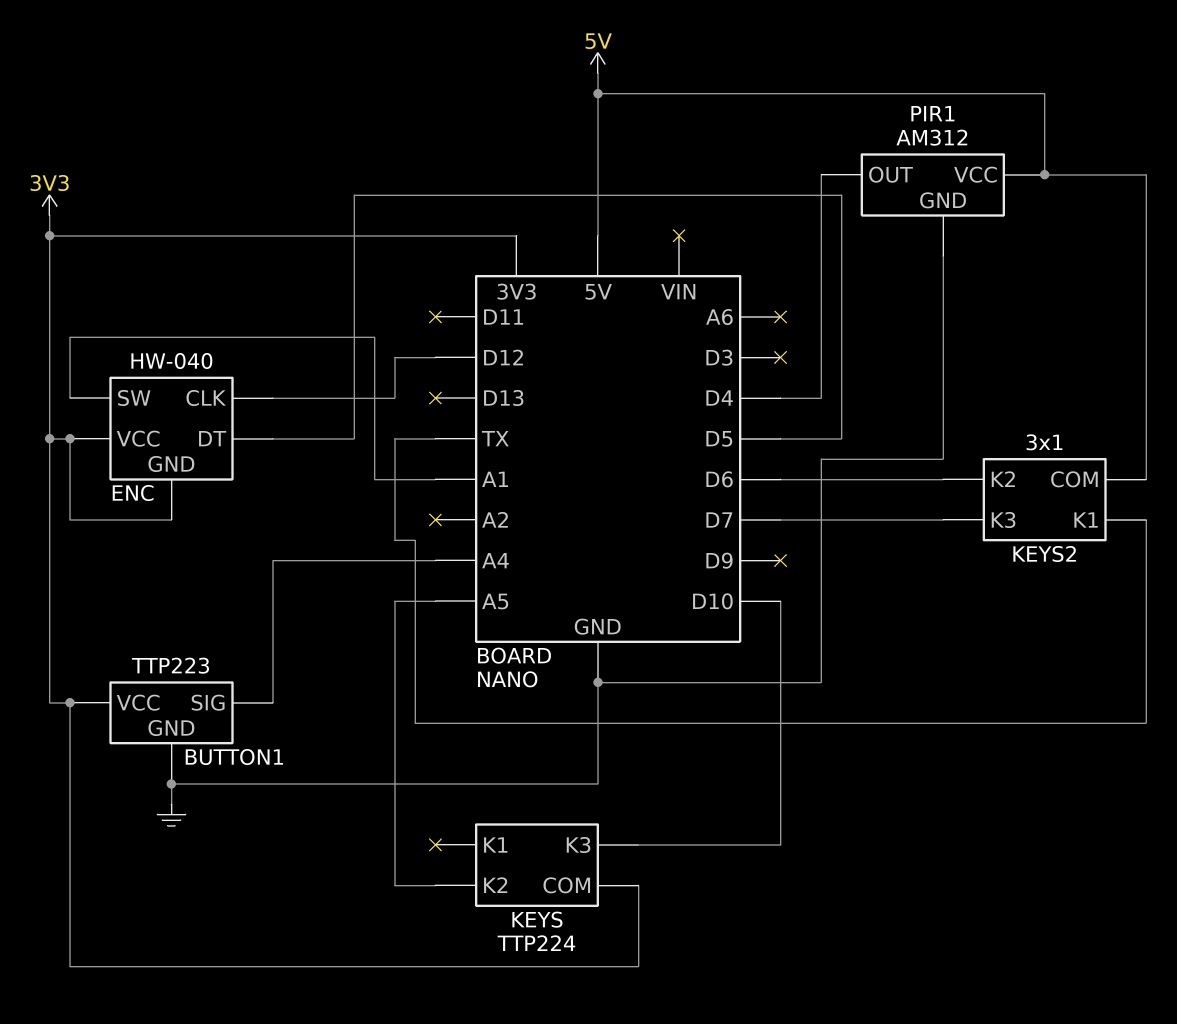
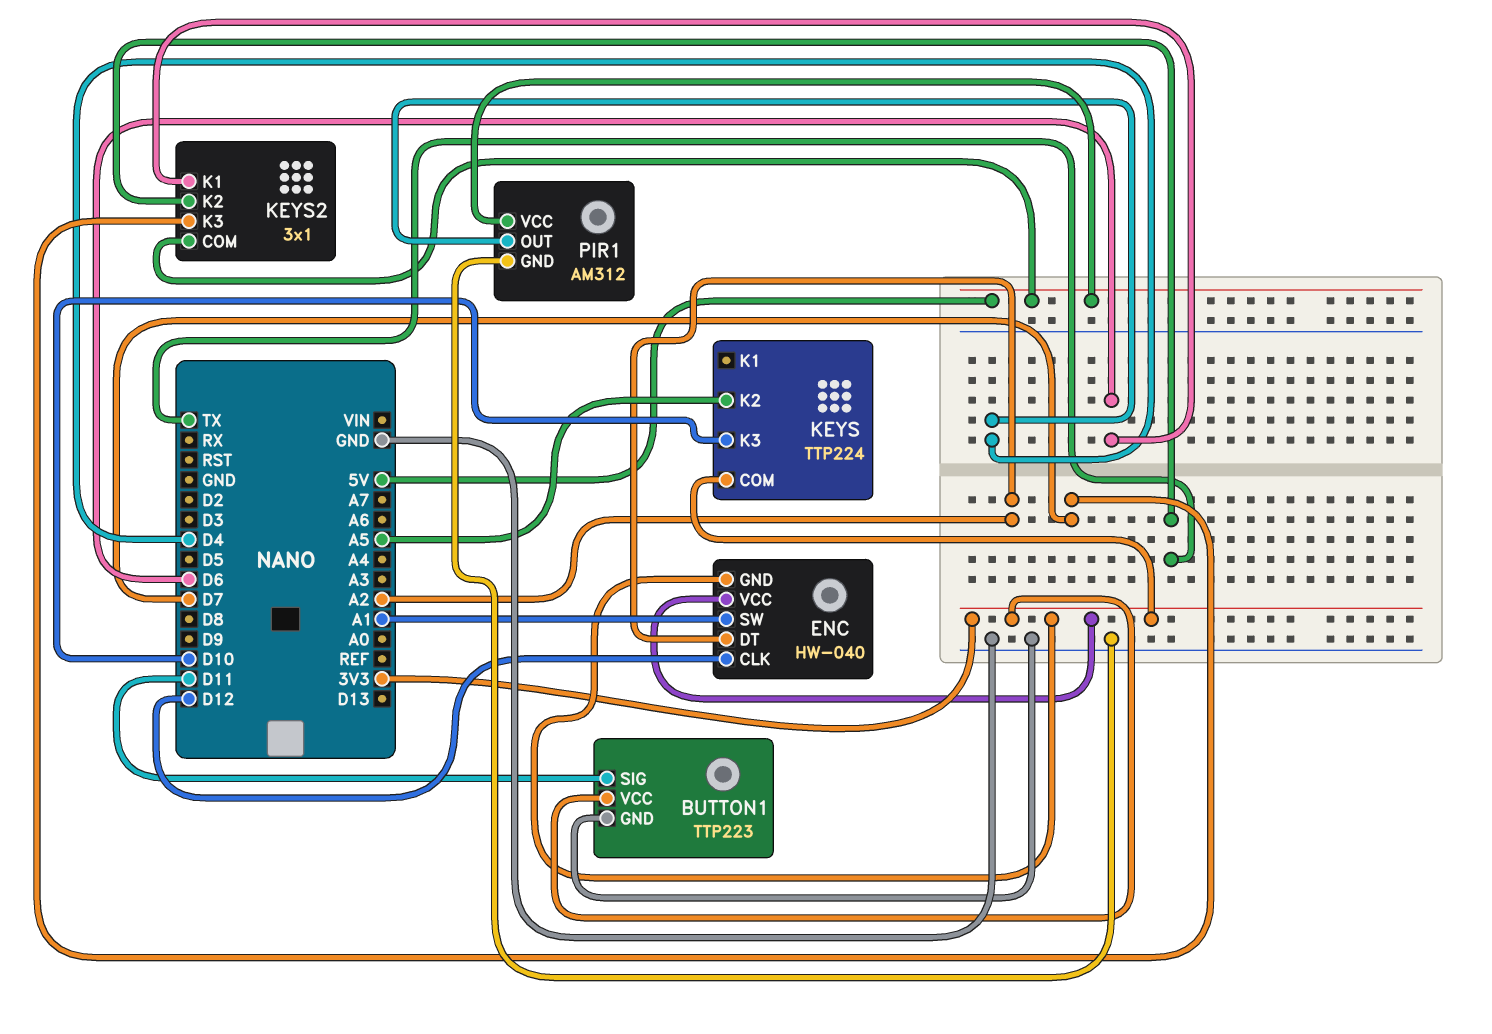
BUTTON1 pin SIG: A4 -> D11
ENC pin DT: D5 -> A2
KEYS2 pin K1: TX -> D6
KEYS2 pin K2: D6 -> TX

